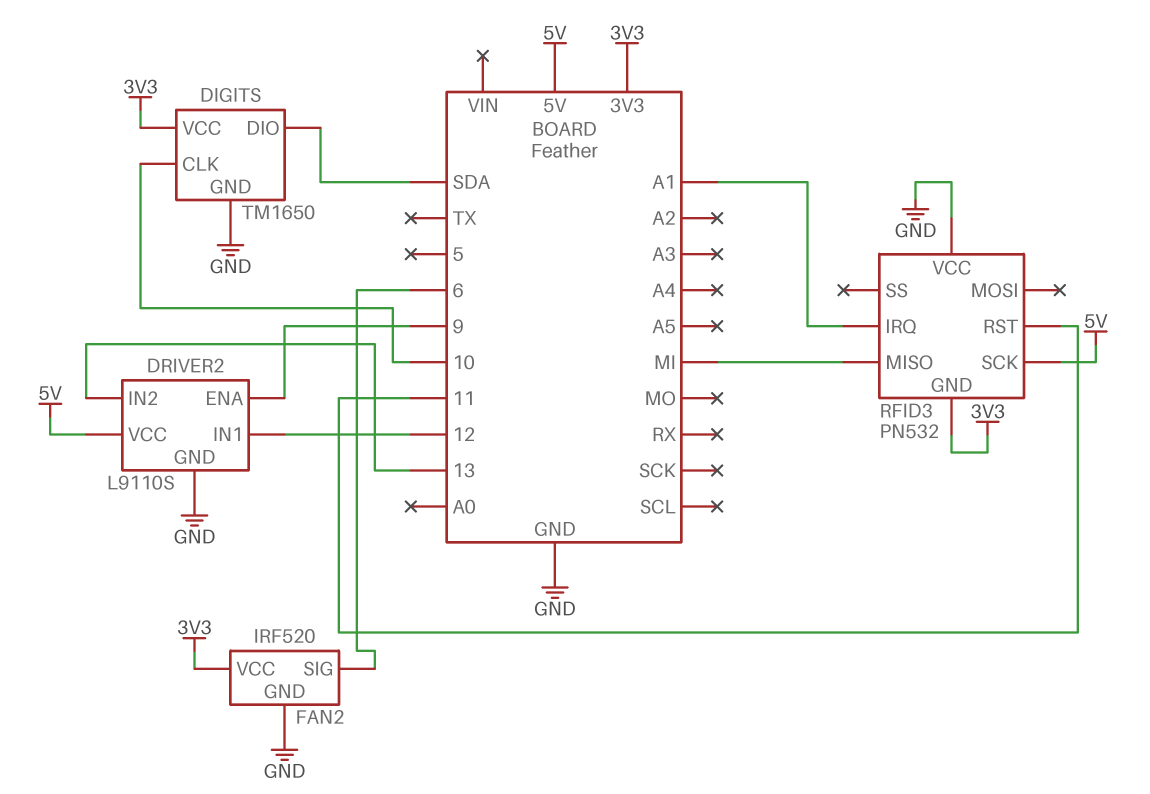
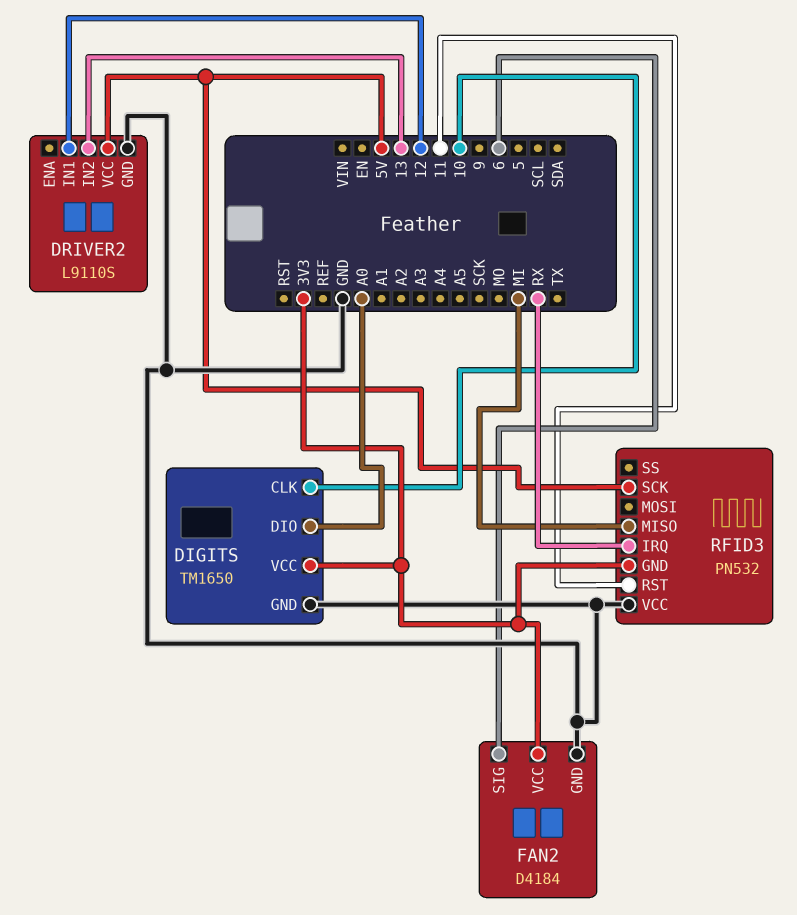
DIGITS pin DIO: SDA -> A0
DRIVER2 pin ENA: 9 -> none
FAN2: IRF520 -> D4184
RFID3 pin IRQ: A1 -> RX

